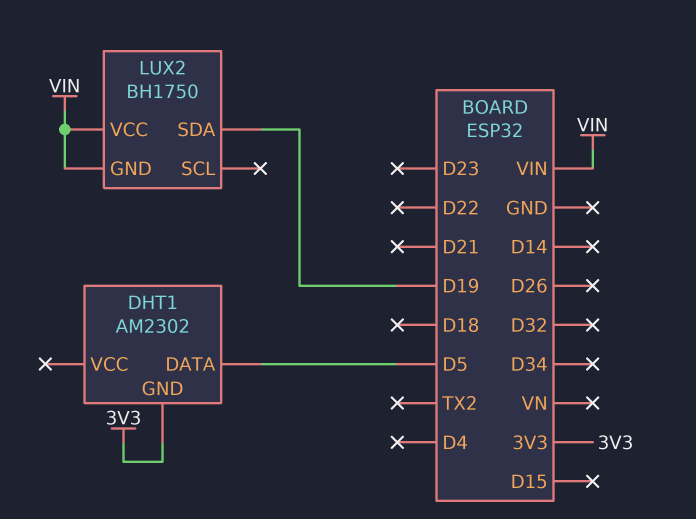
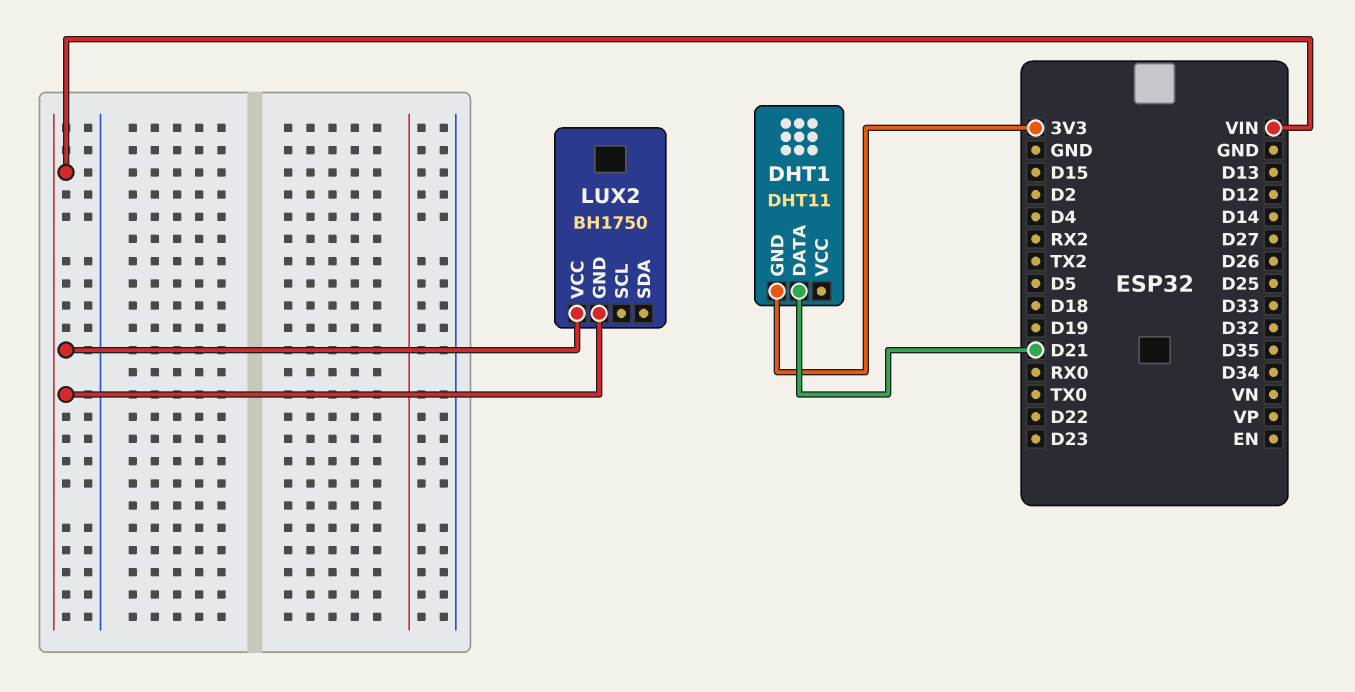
DHT1: AM2302 -> DHT11
DHT1 pin DATA: D5 -> D21
LUX2 pin SDA: D19 -> none

